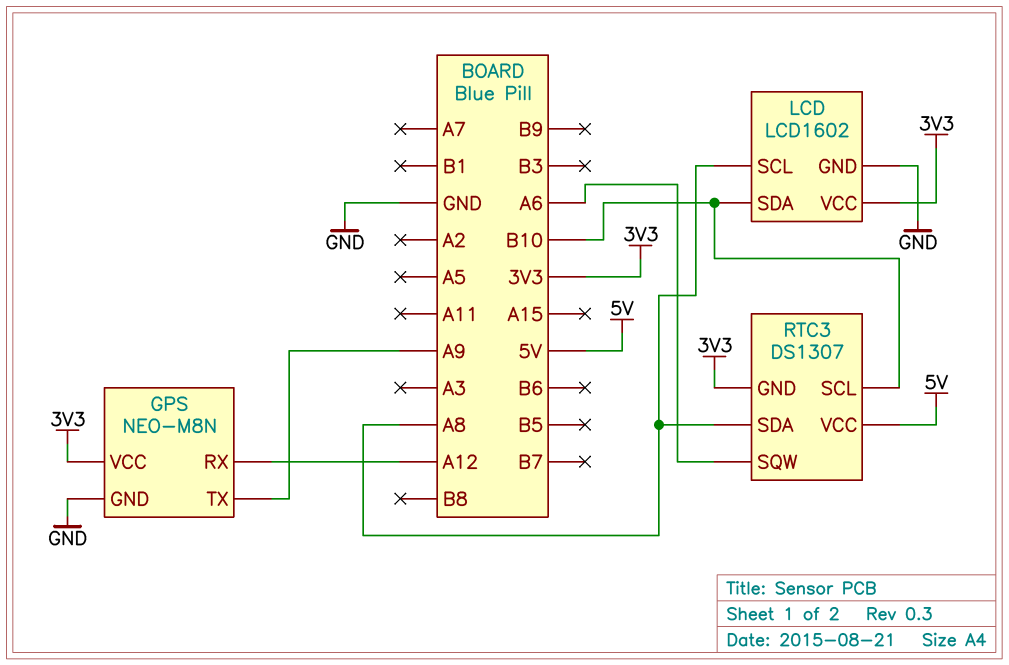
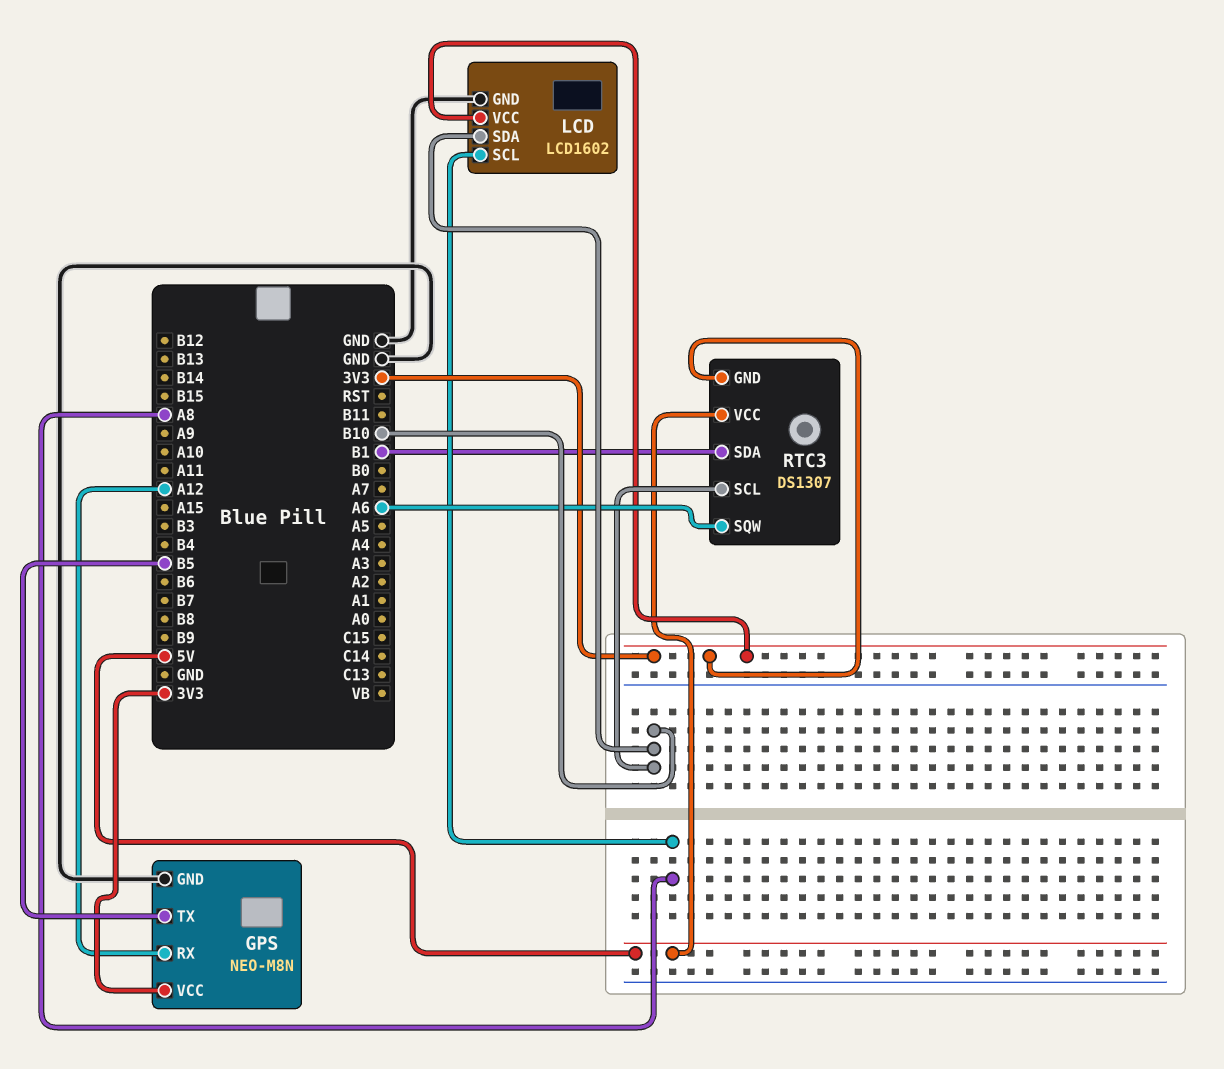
GPS pin TX: A9 -> B5
RTC3 pin SDA: A8 -> B1

